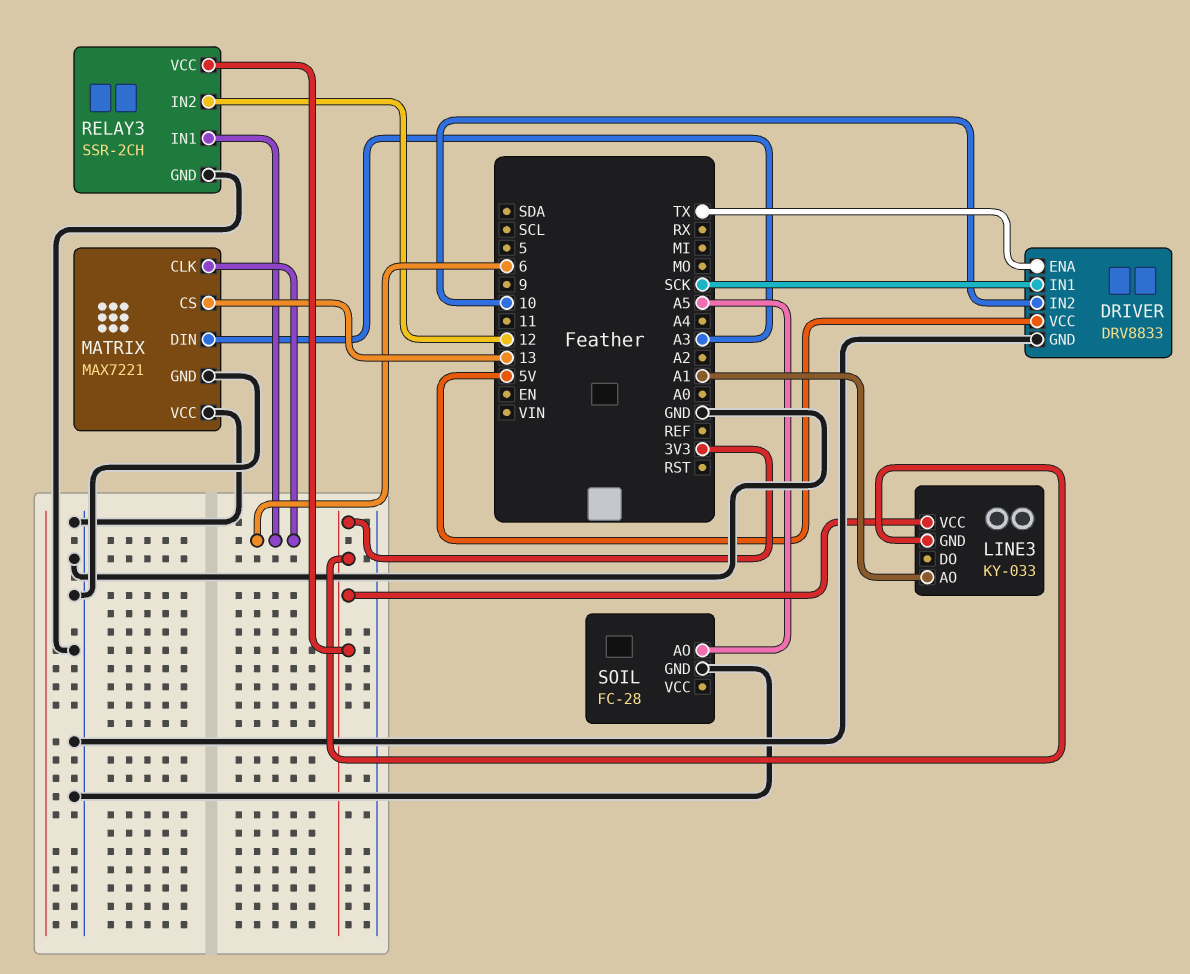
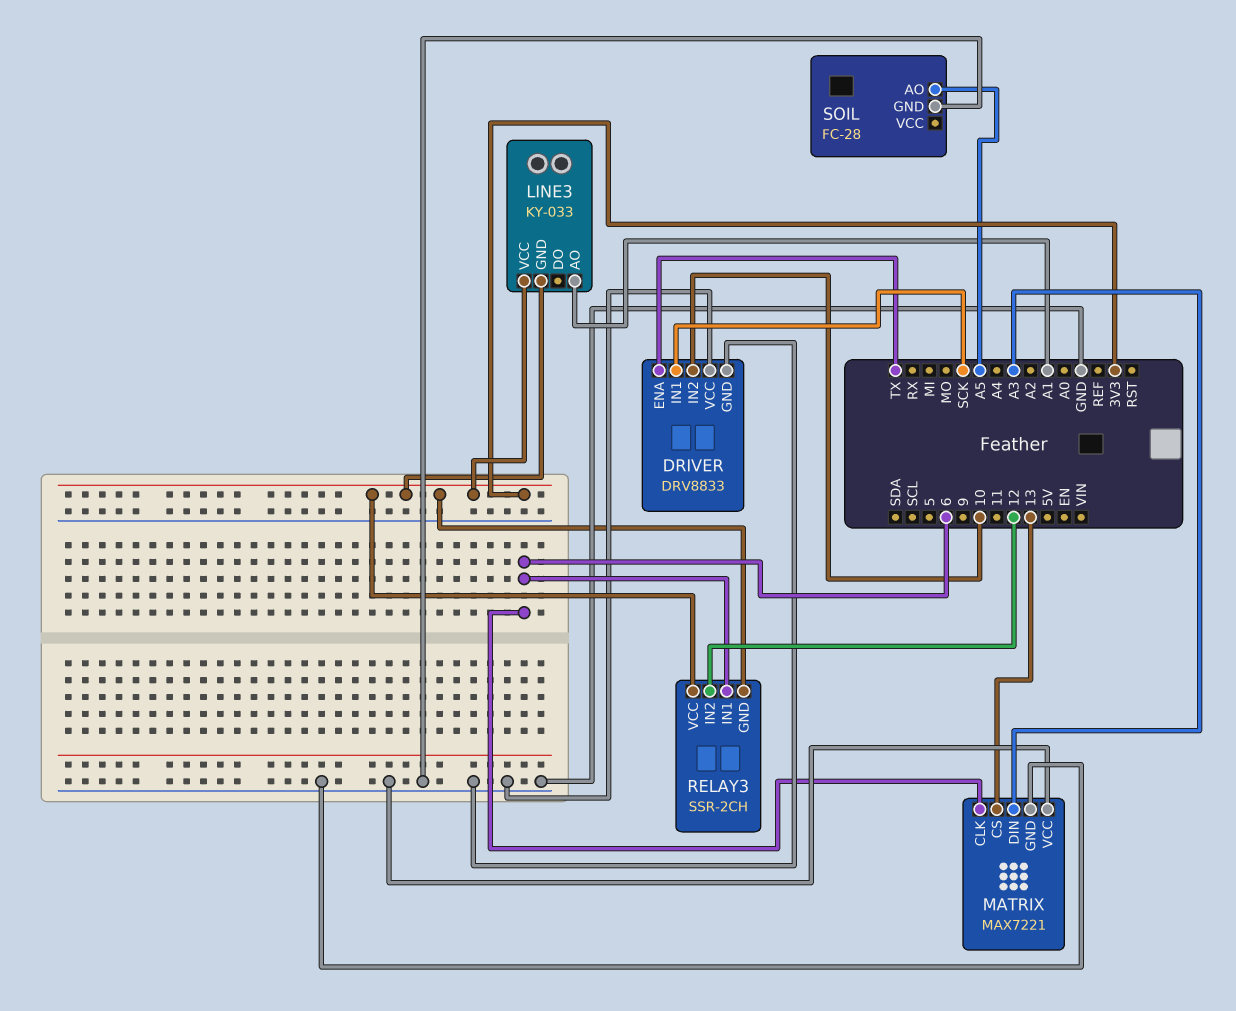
DRIVER pin VCC: 5V -> GND
RELAY3 pin GND: GND -> 3V3

